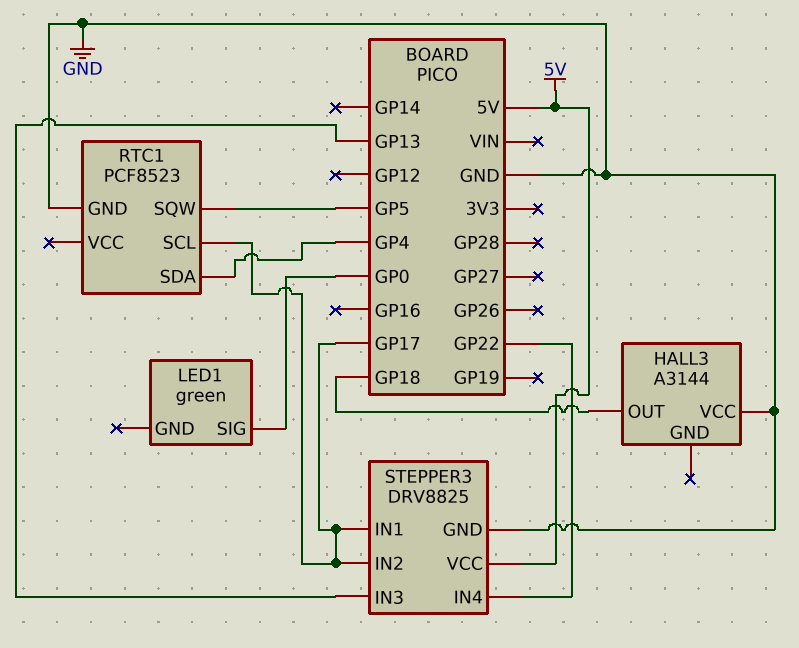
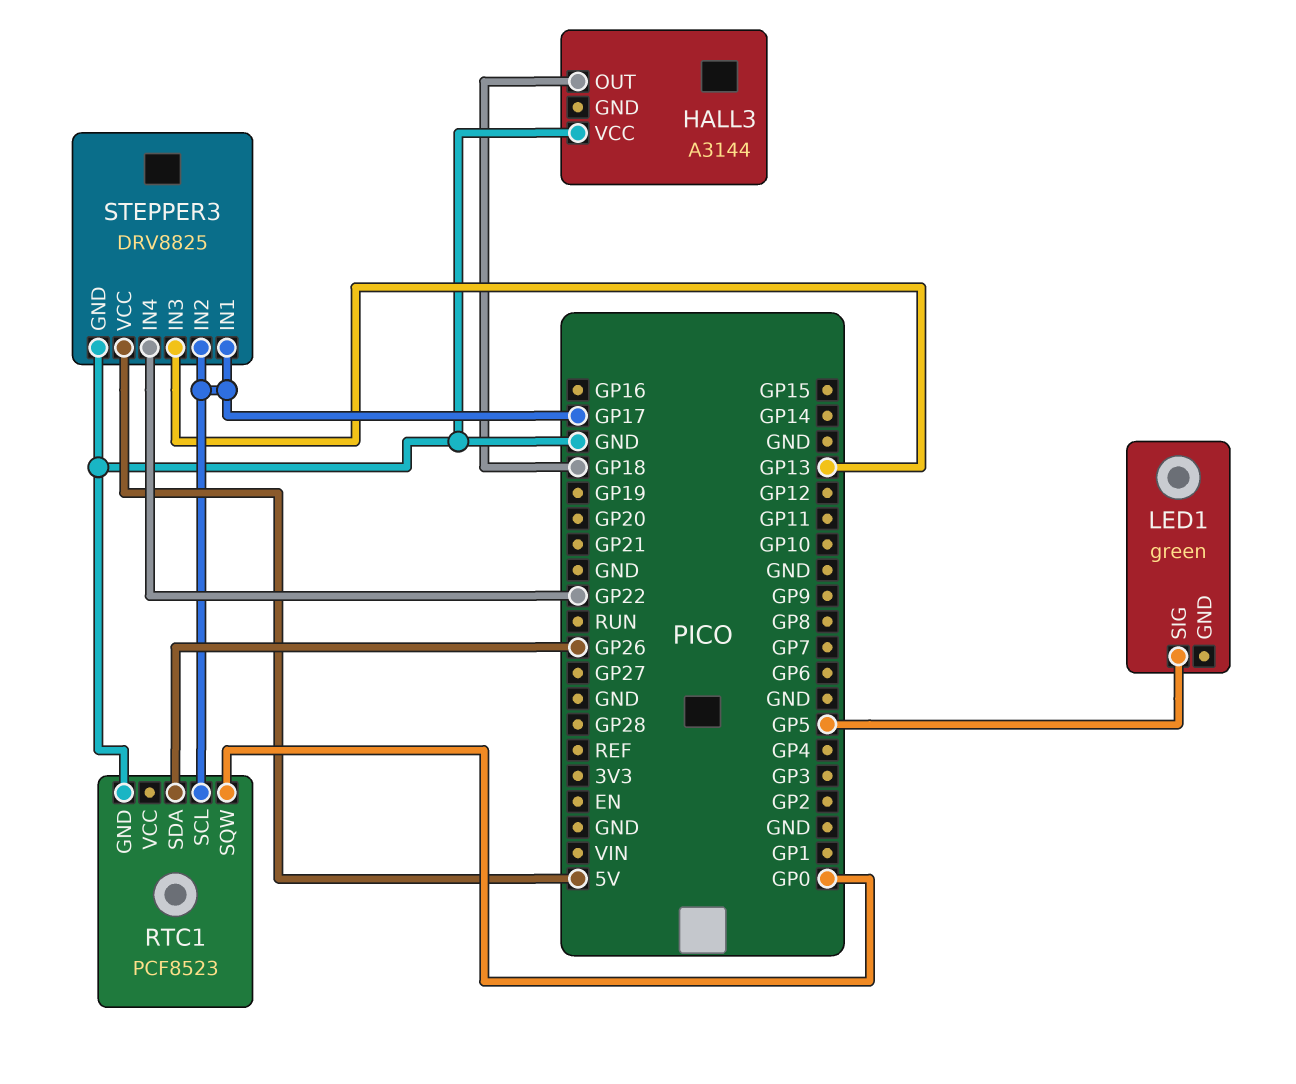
LED1 pin SIG: GP0 -> GP5
RTC1 pin SDA: GP4 -> GP26
RTC1 pin SQW: GP5 -> GP0

